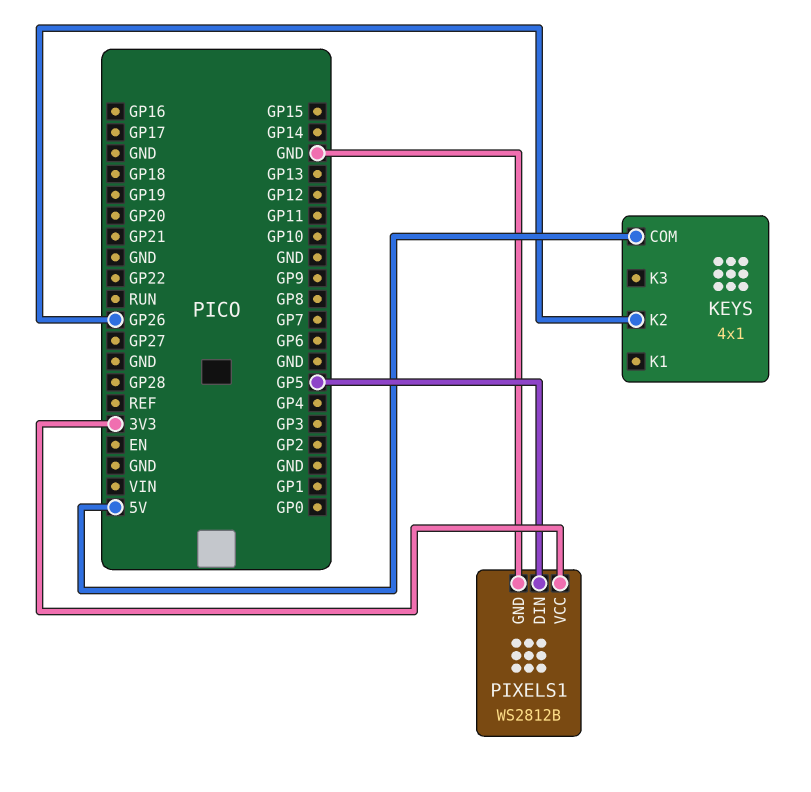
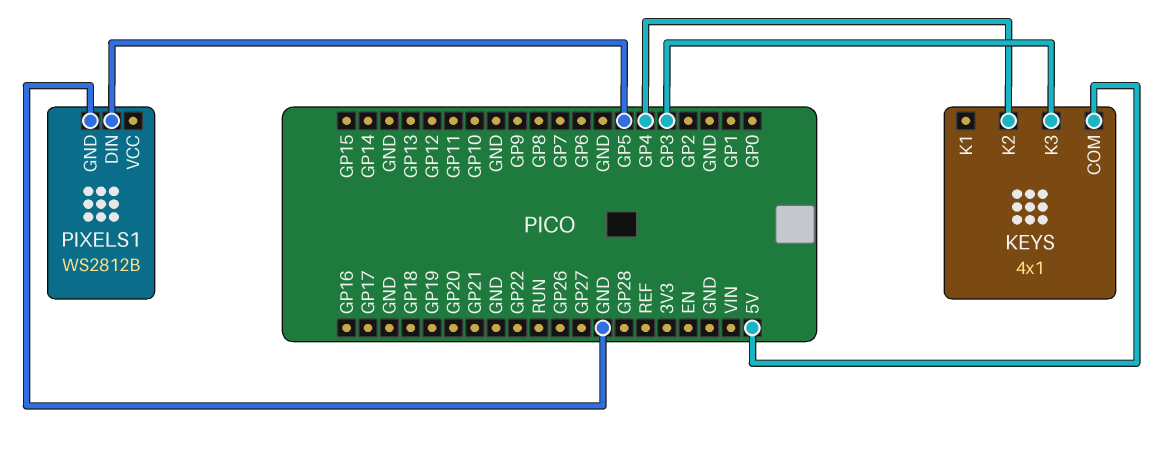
KEYS pin K2: GP26 -> GP4
KEYS pin K3: none -> GP3
PIXELS1 pin VCC: 3V3 -> none

